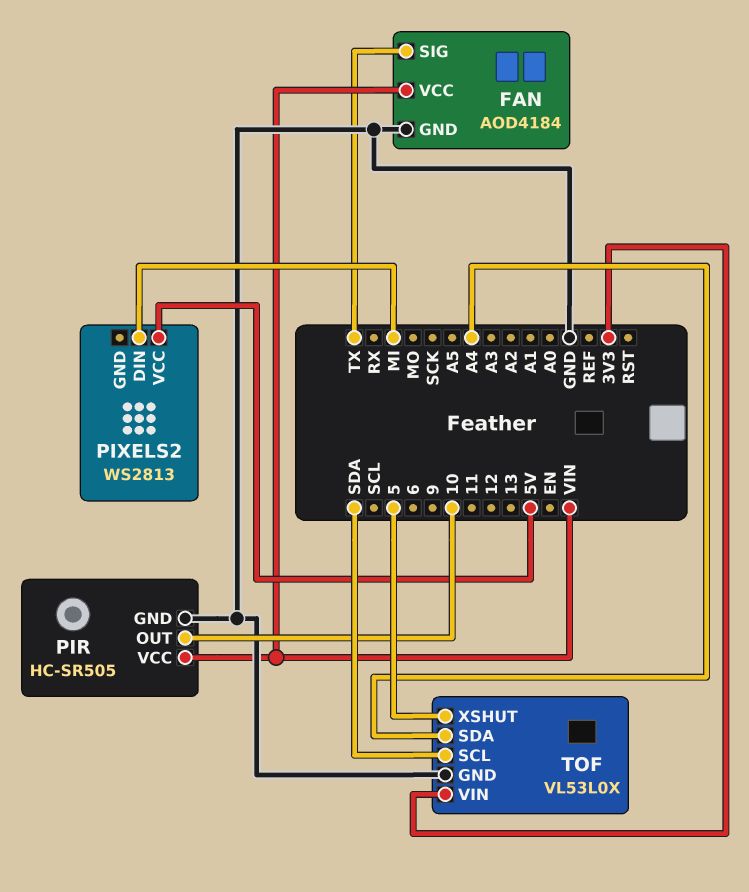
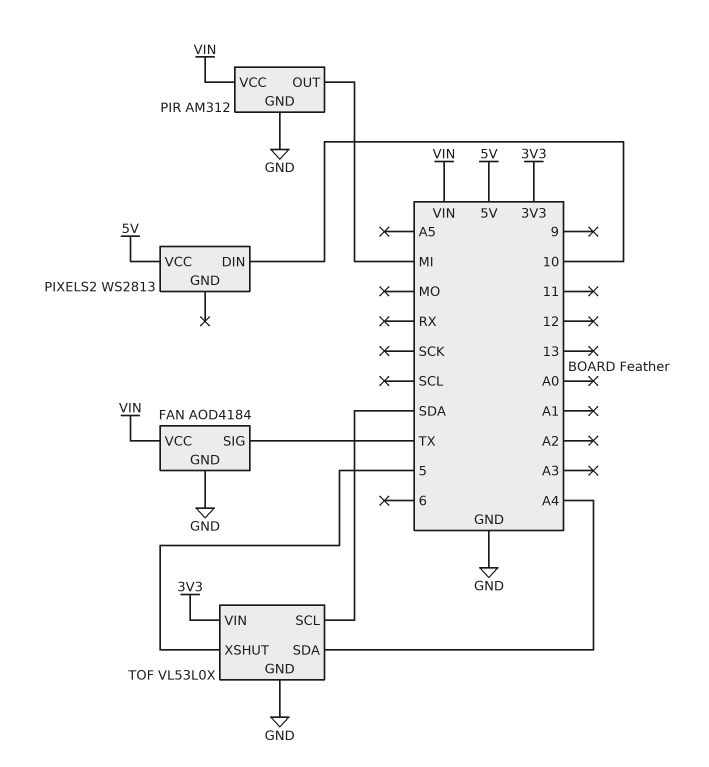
PIR: HC-SR505 -> AM312
PIR pin OUT: 10 -> MI
PIXELS2 pin DIN: MI -> 10

